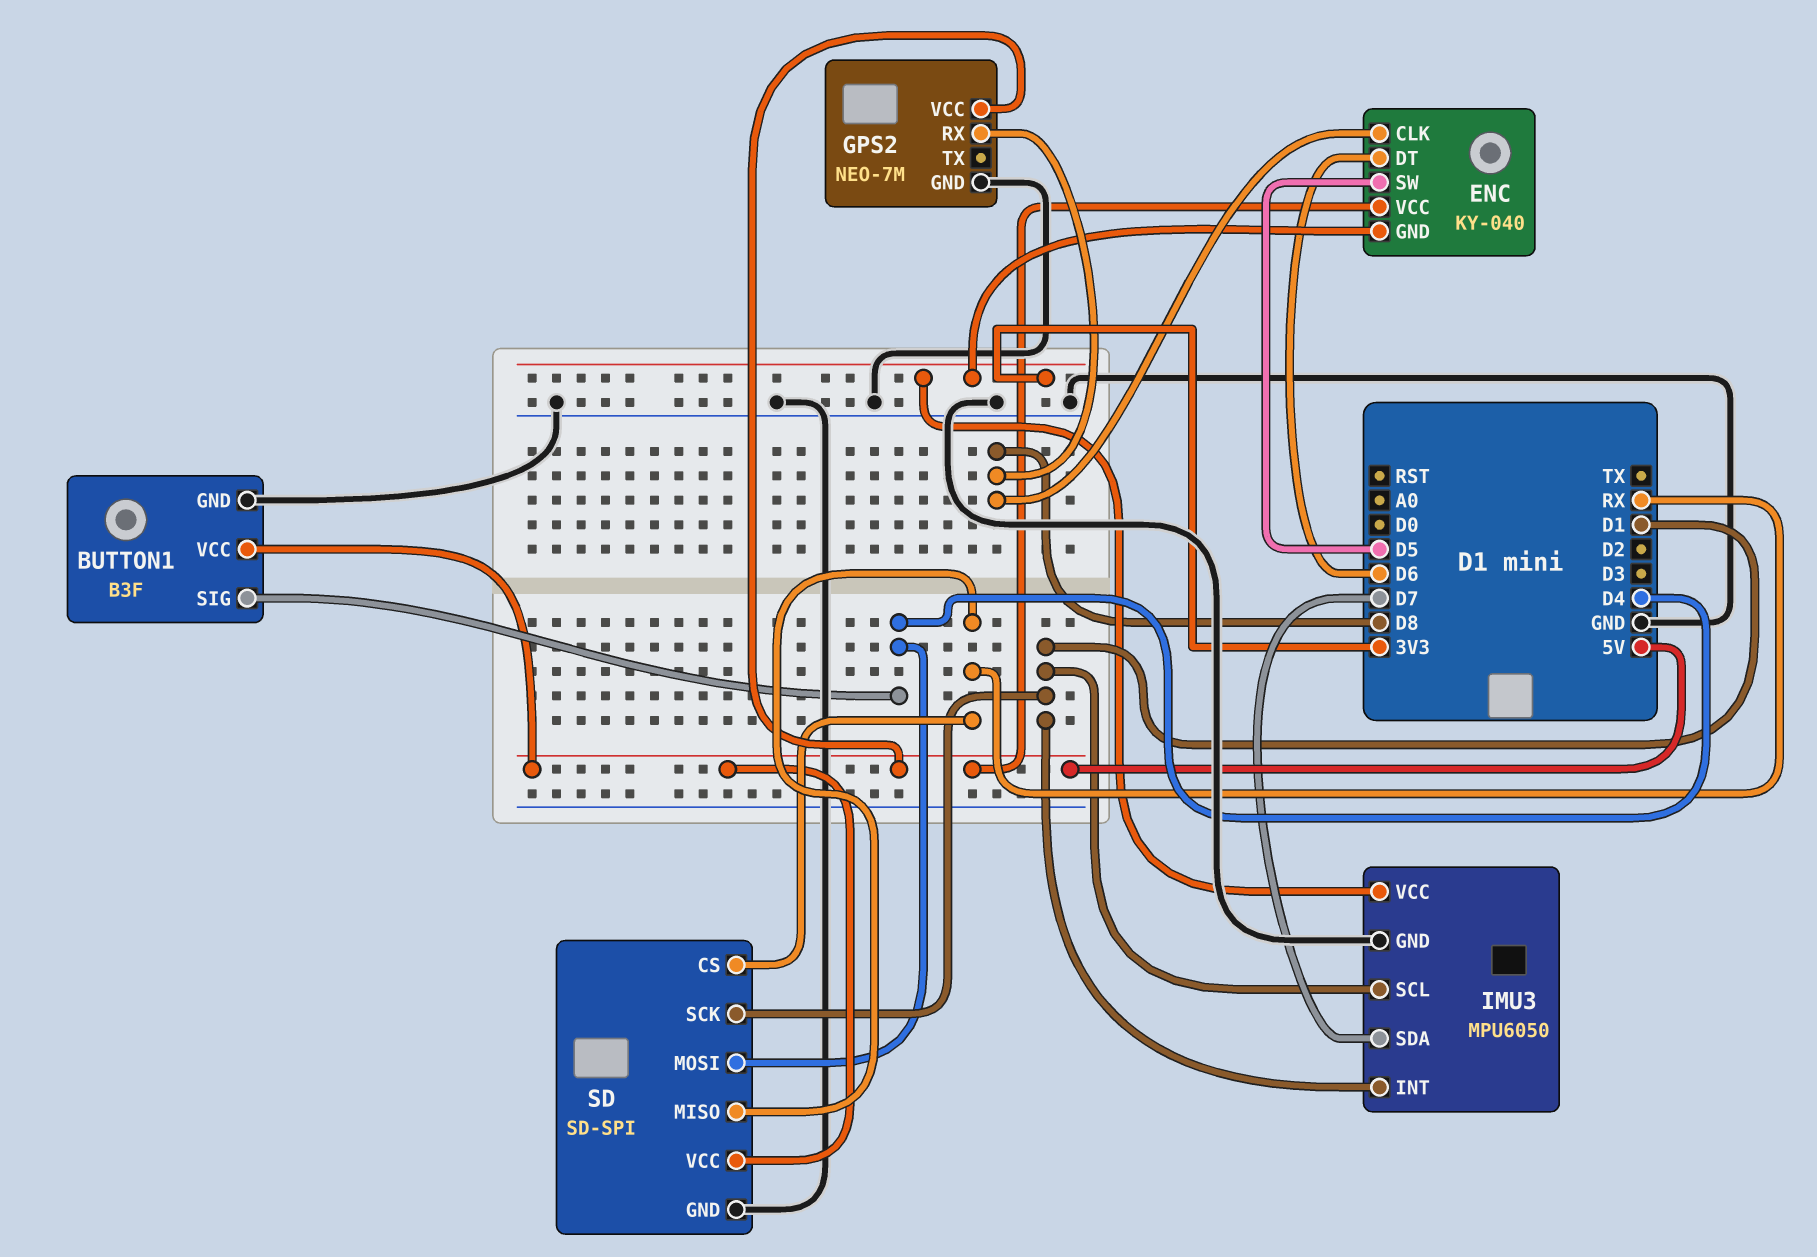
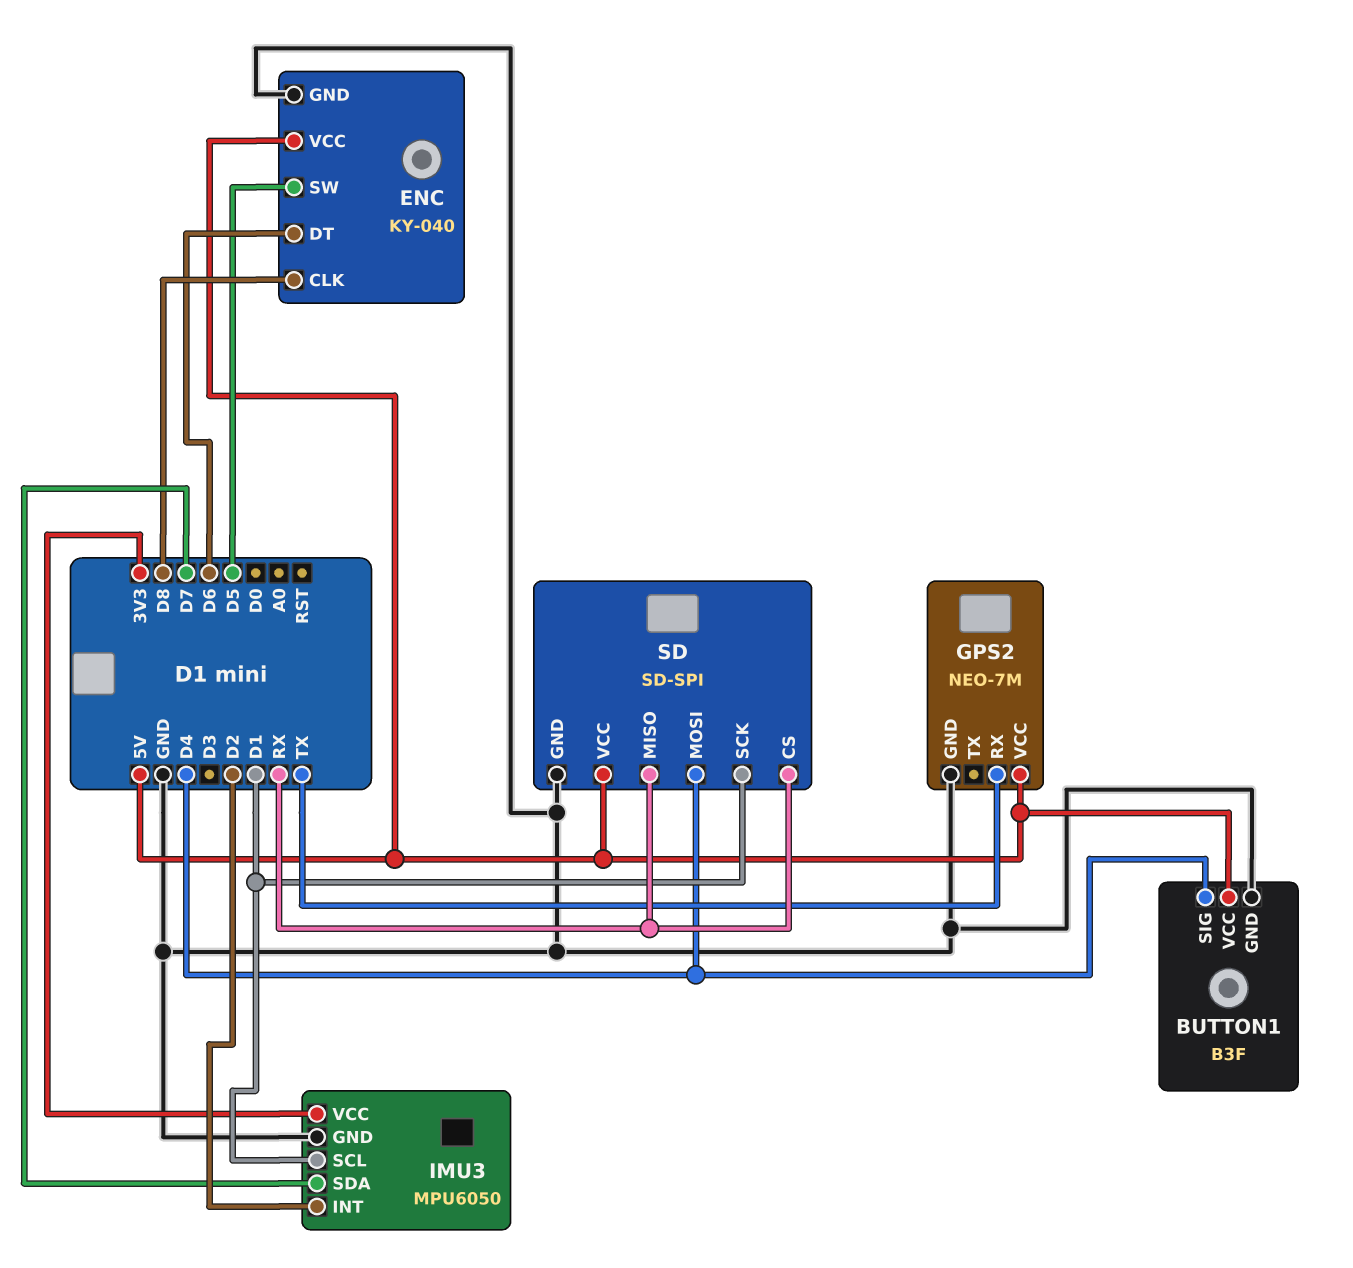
ENC pin GND: 3V3 -> GND
GPS2 pin RX: D8 -> TX
IMU3 pin INT: D1 -> D2

